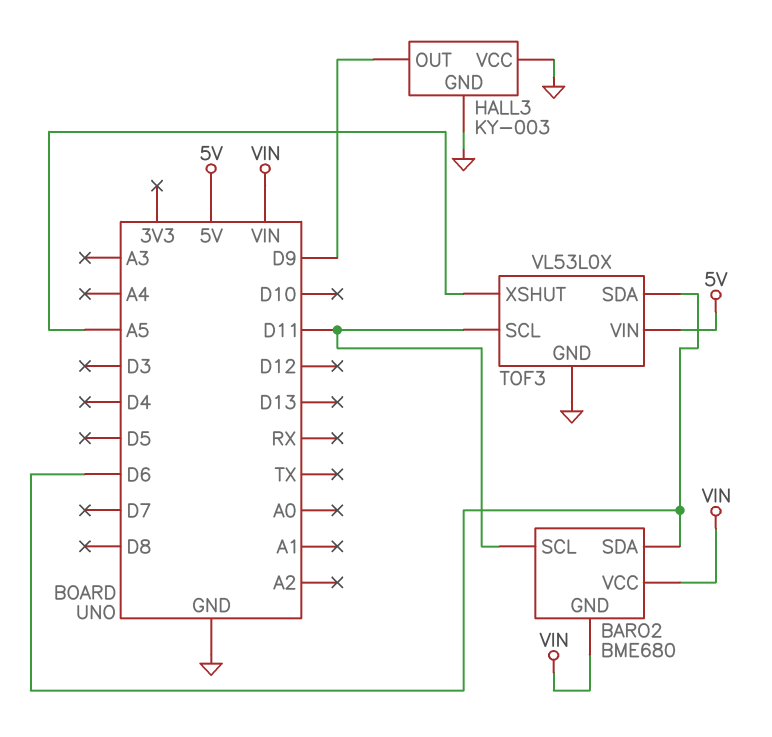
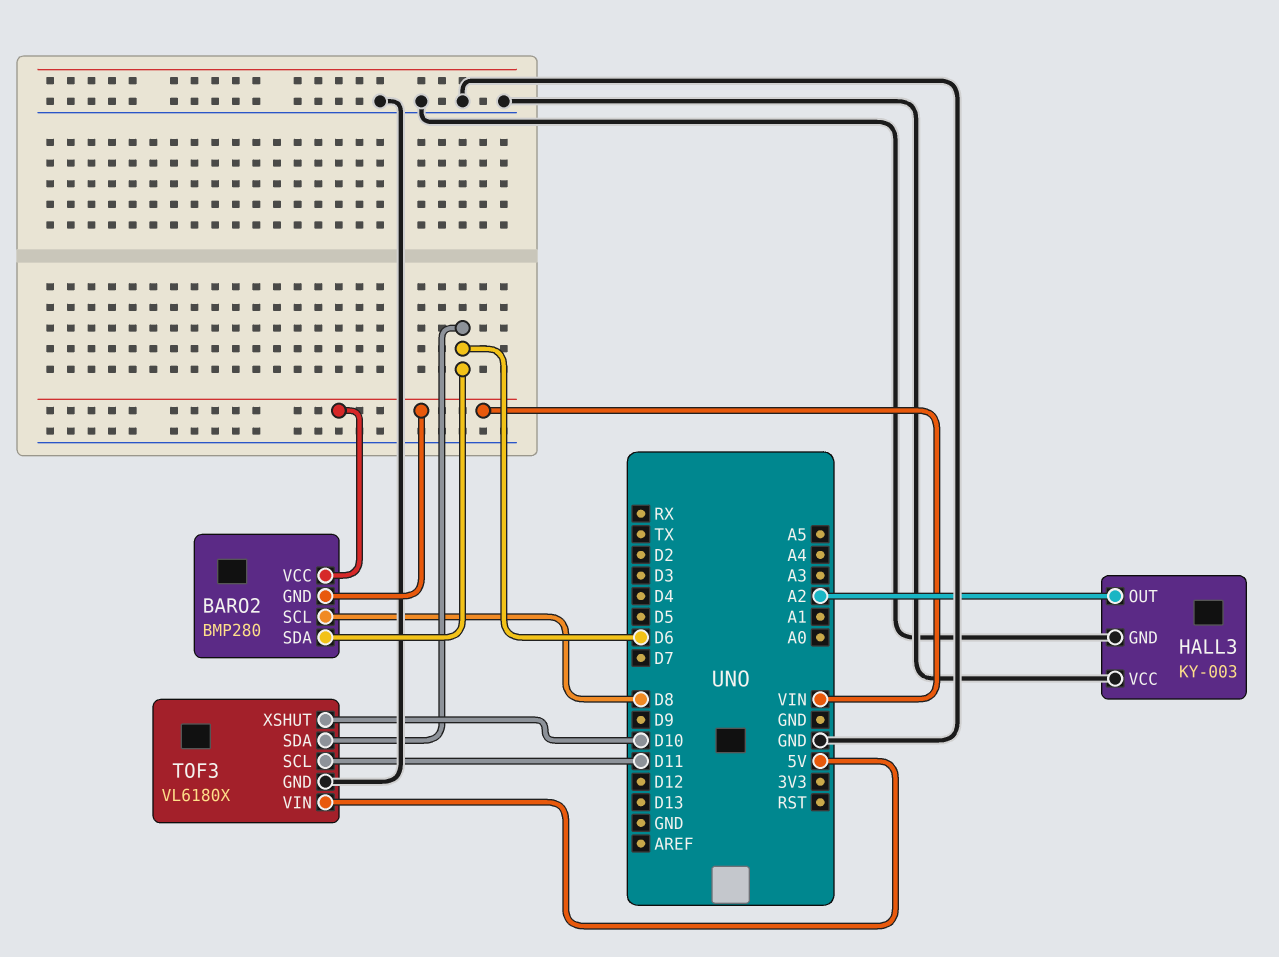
BARO2: BME680 -> BMP280
BARO2 pin SCL: D11 -> D8
HALL3 pin OUT: D9 -> A2
TOF3: VL53L0X -> VL6180X
TOF3 pin XSHUT: A5 -> D10

